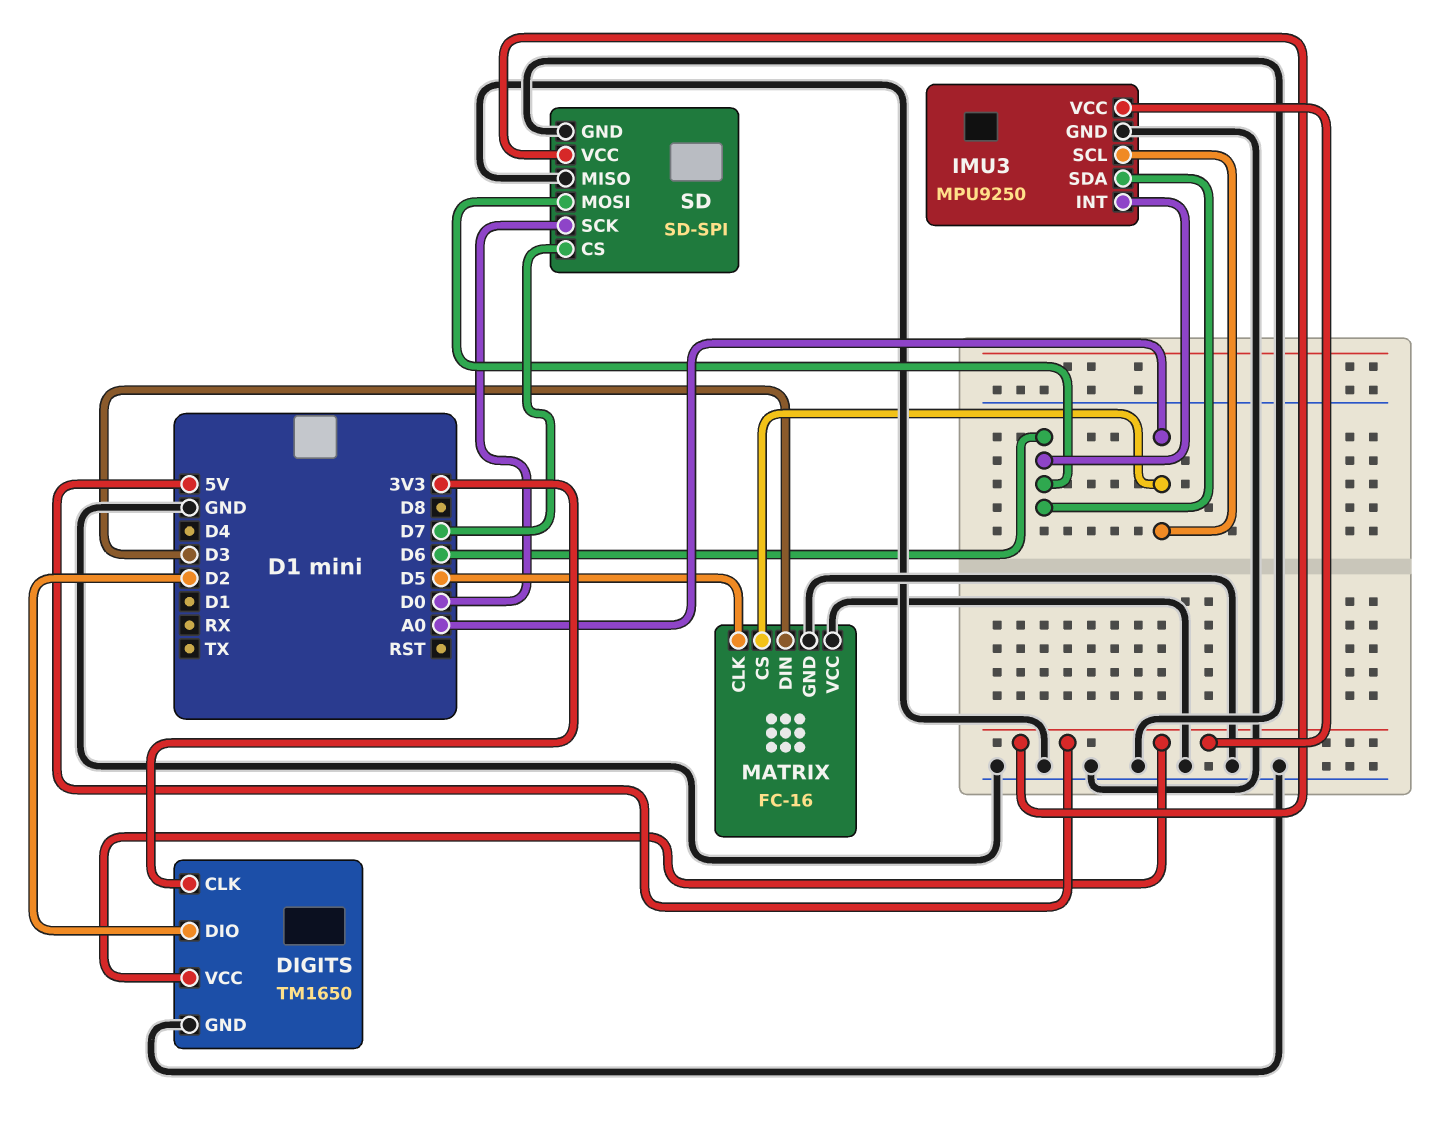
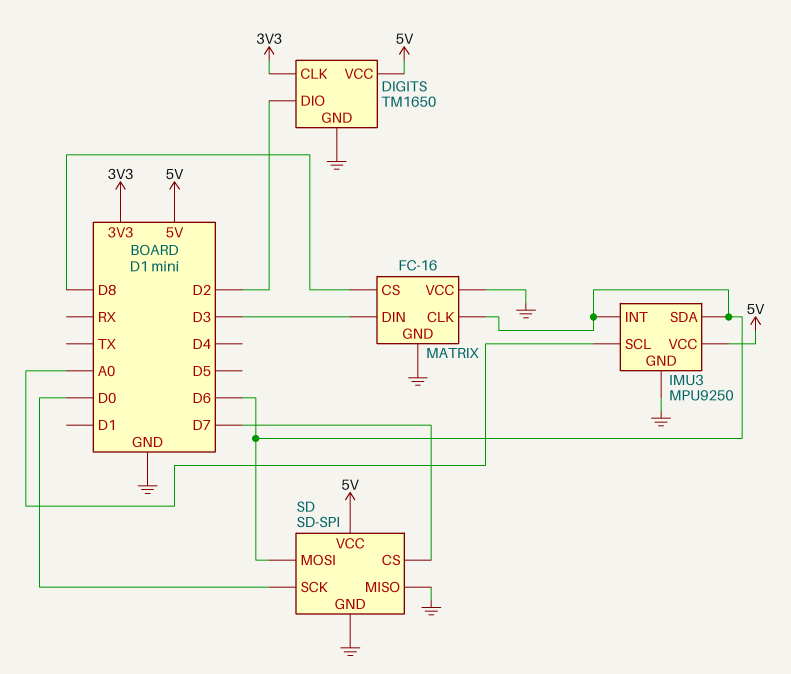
MATRIX pin CLK: D5 -> D6
MATRIX pin CS: A0 -> D8

